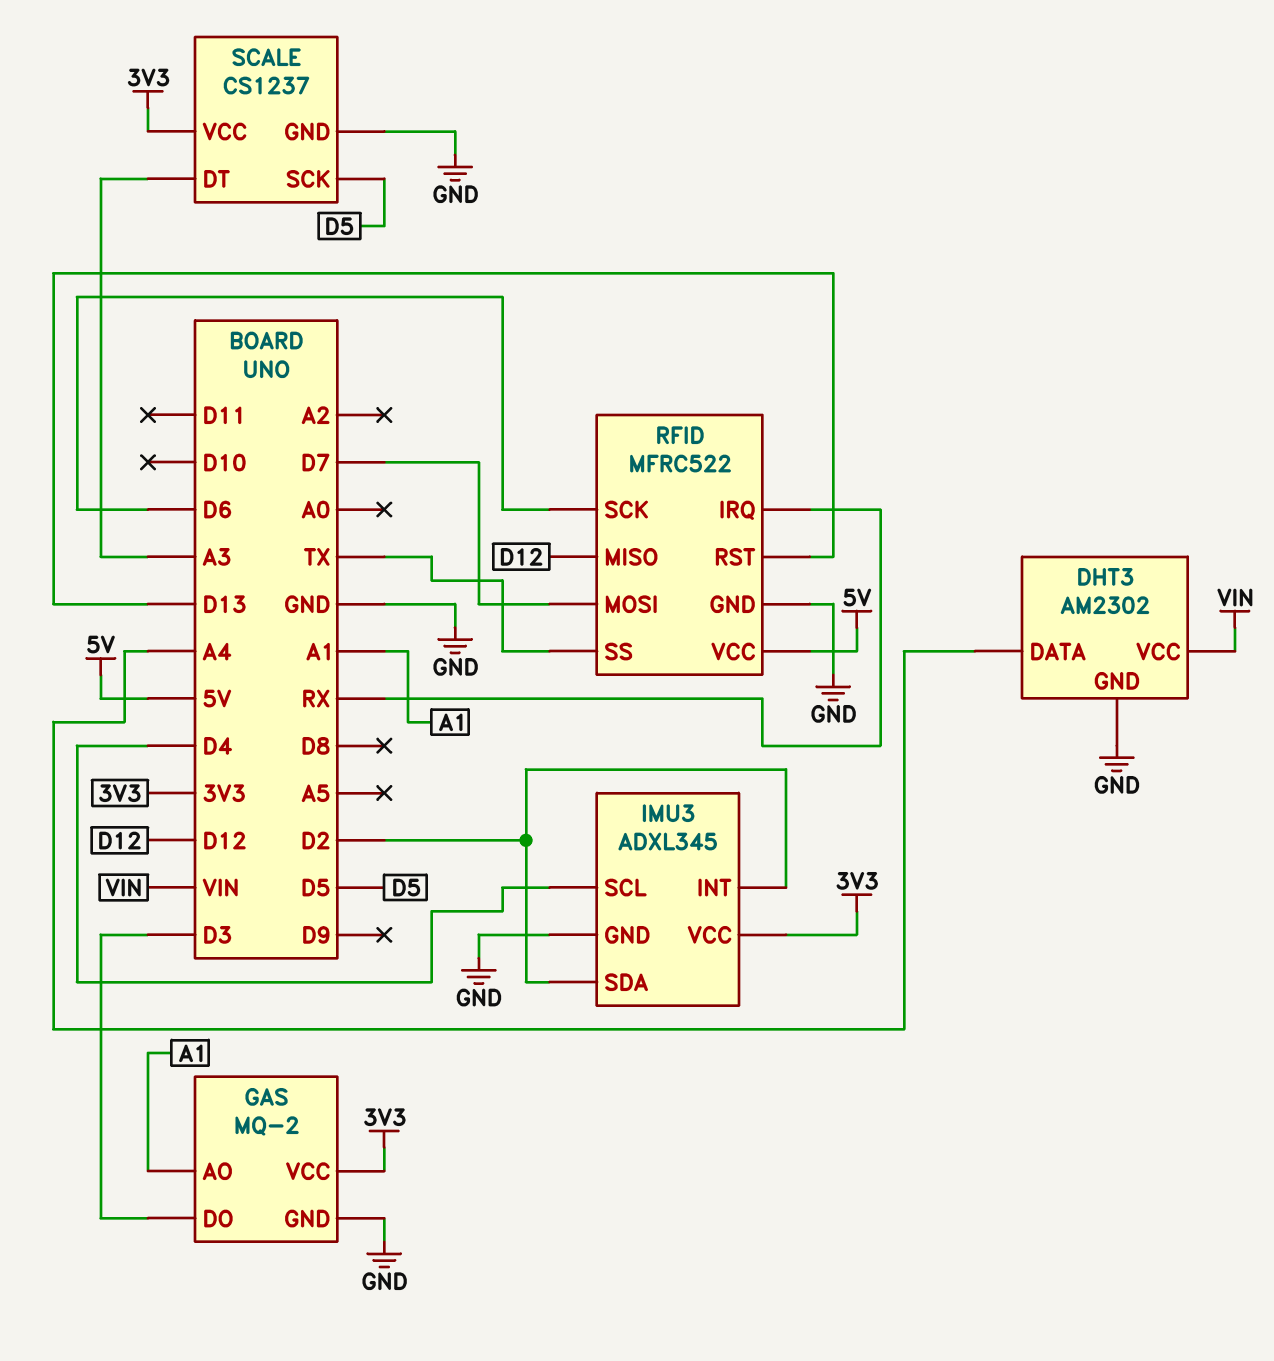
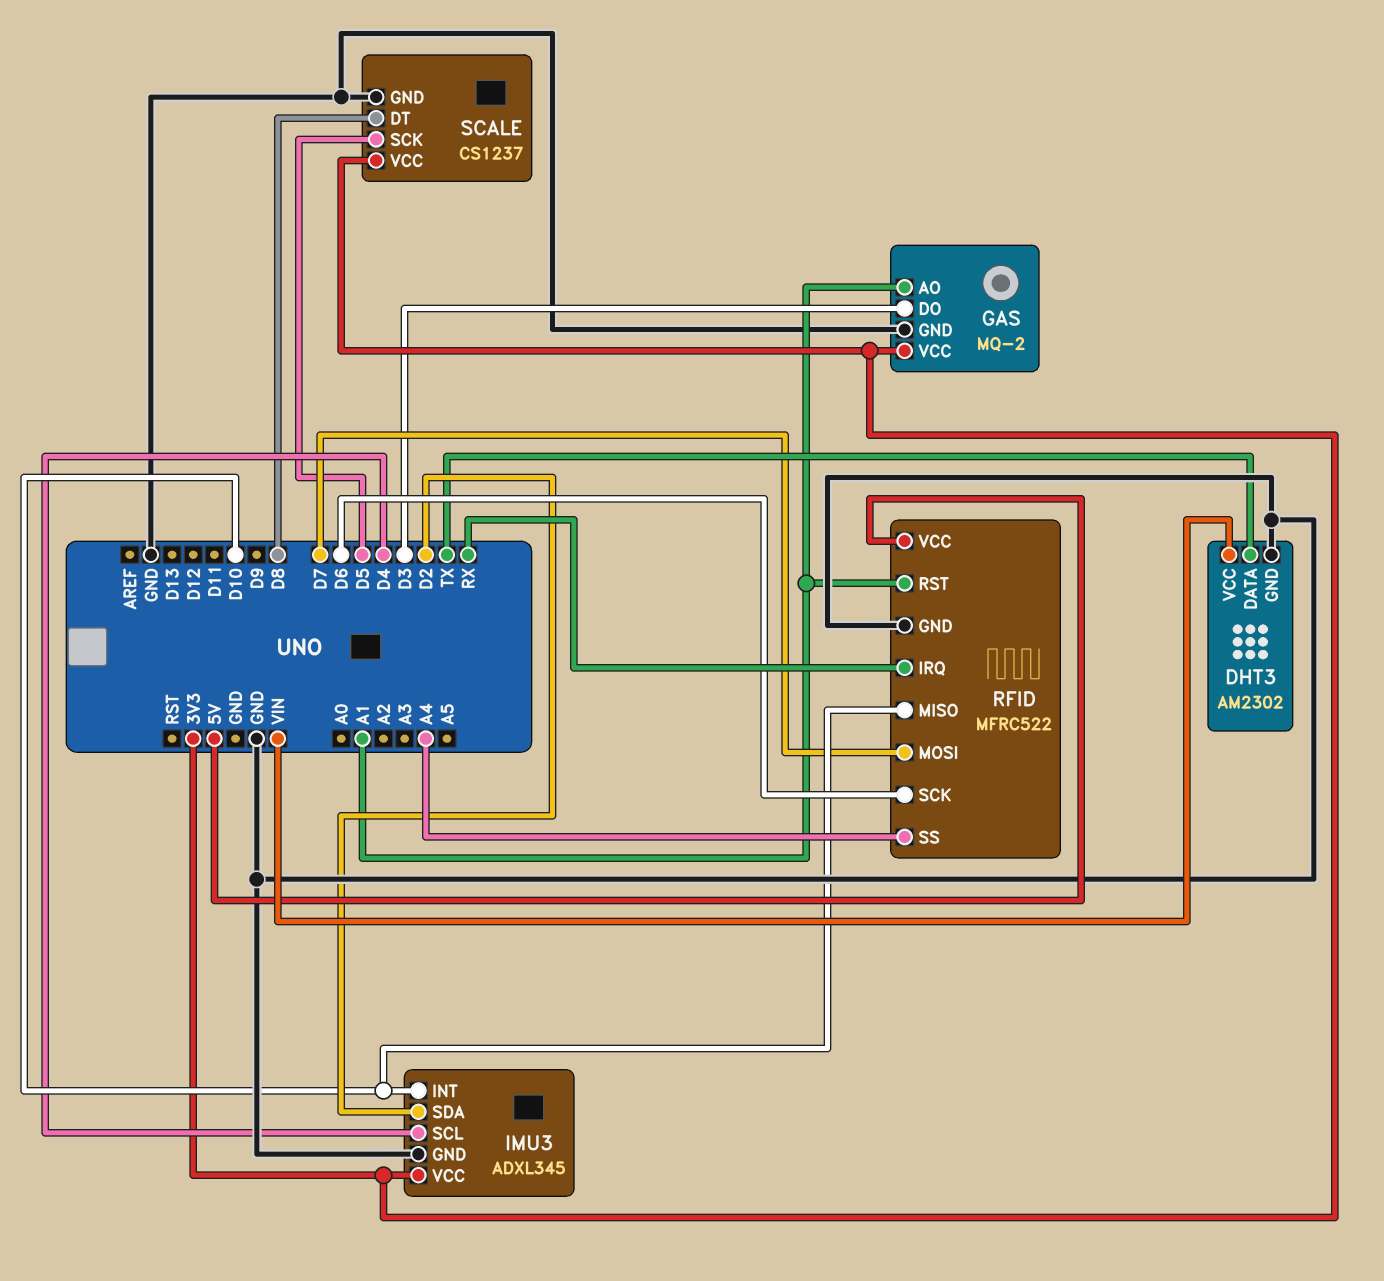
DHT3 pin DATA: A4 -> TX
IMU3 pin INT: D2 -> D10
RFID pin MISO: D12 -> D10
RFID pin RST: D13 -> A1
RFID pin SS: TX -> A4
SCALE pin DT: A3 -> D8

